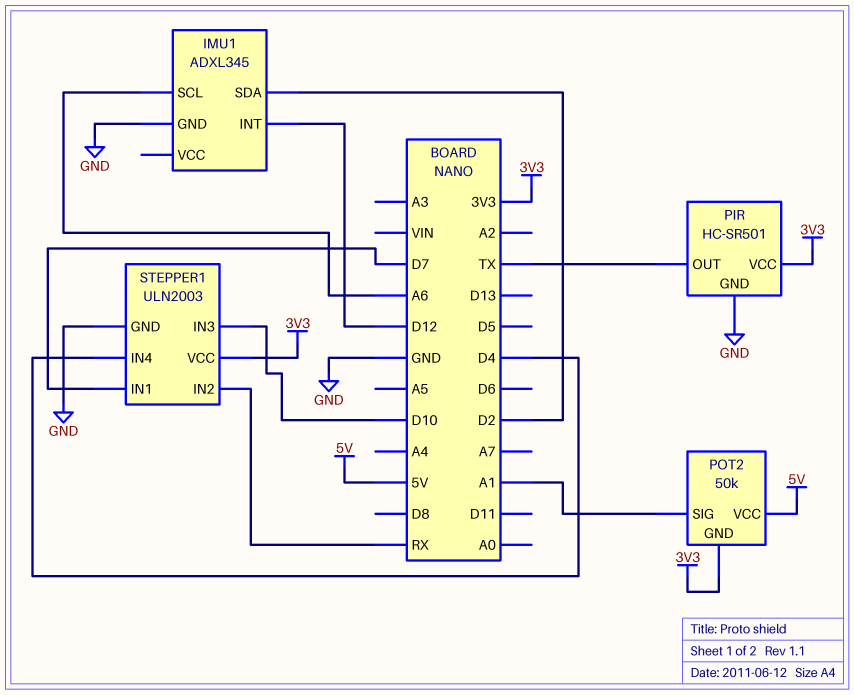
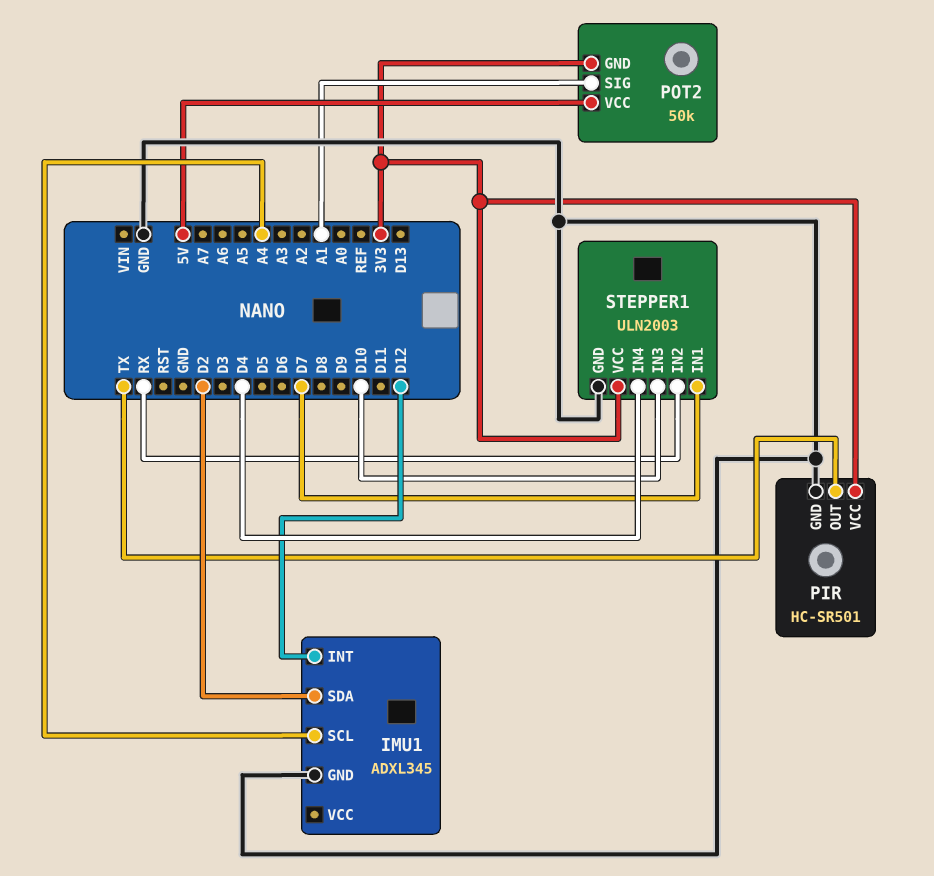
IMU1 pin SCL: A6 -> A4

